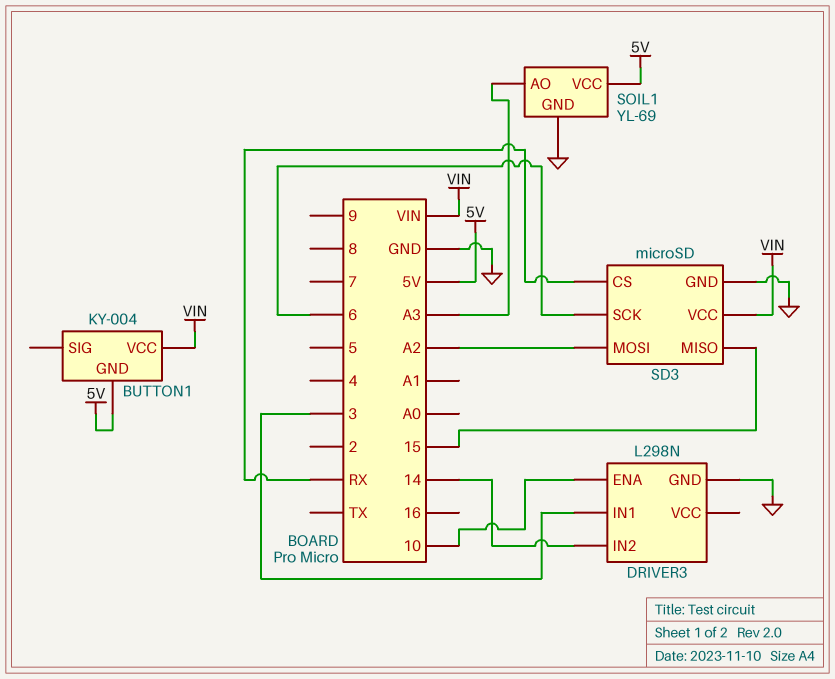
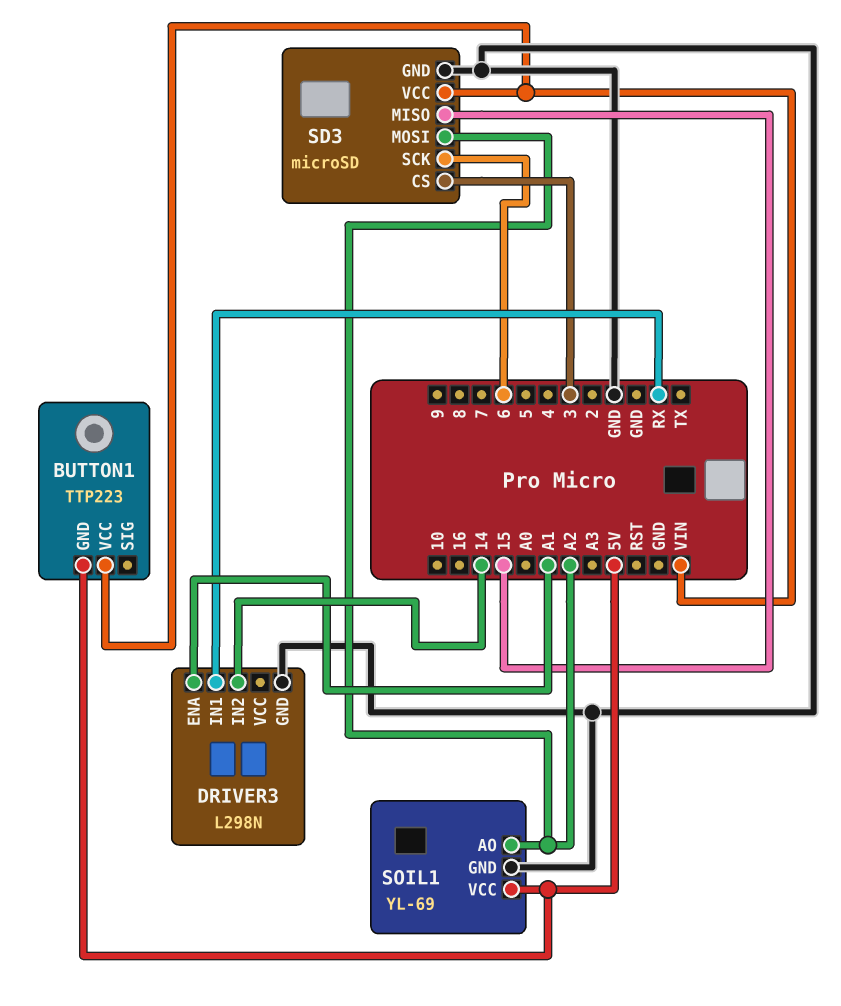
BUTTON1: KY-004 -> TTP223
DRIVER3 pin ENA: 10 -> A1
DRIVER3 pin IN1: 3 -> RX
SD3 pin CS: RX -> 3
SOIL1 pin AO: A3 -> A2

